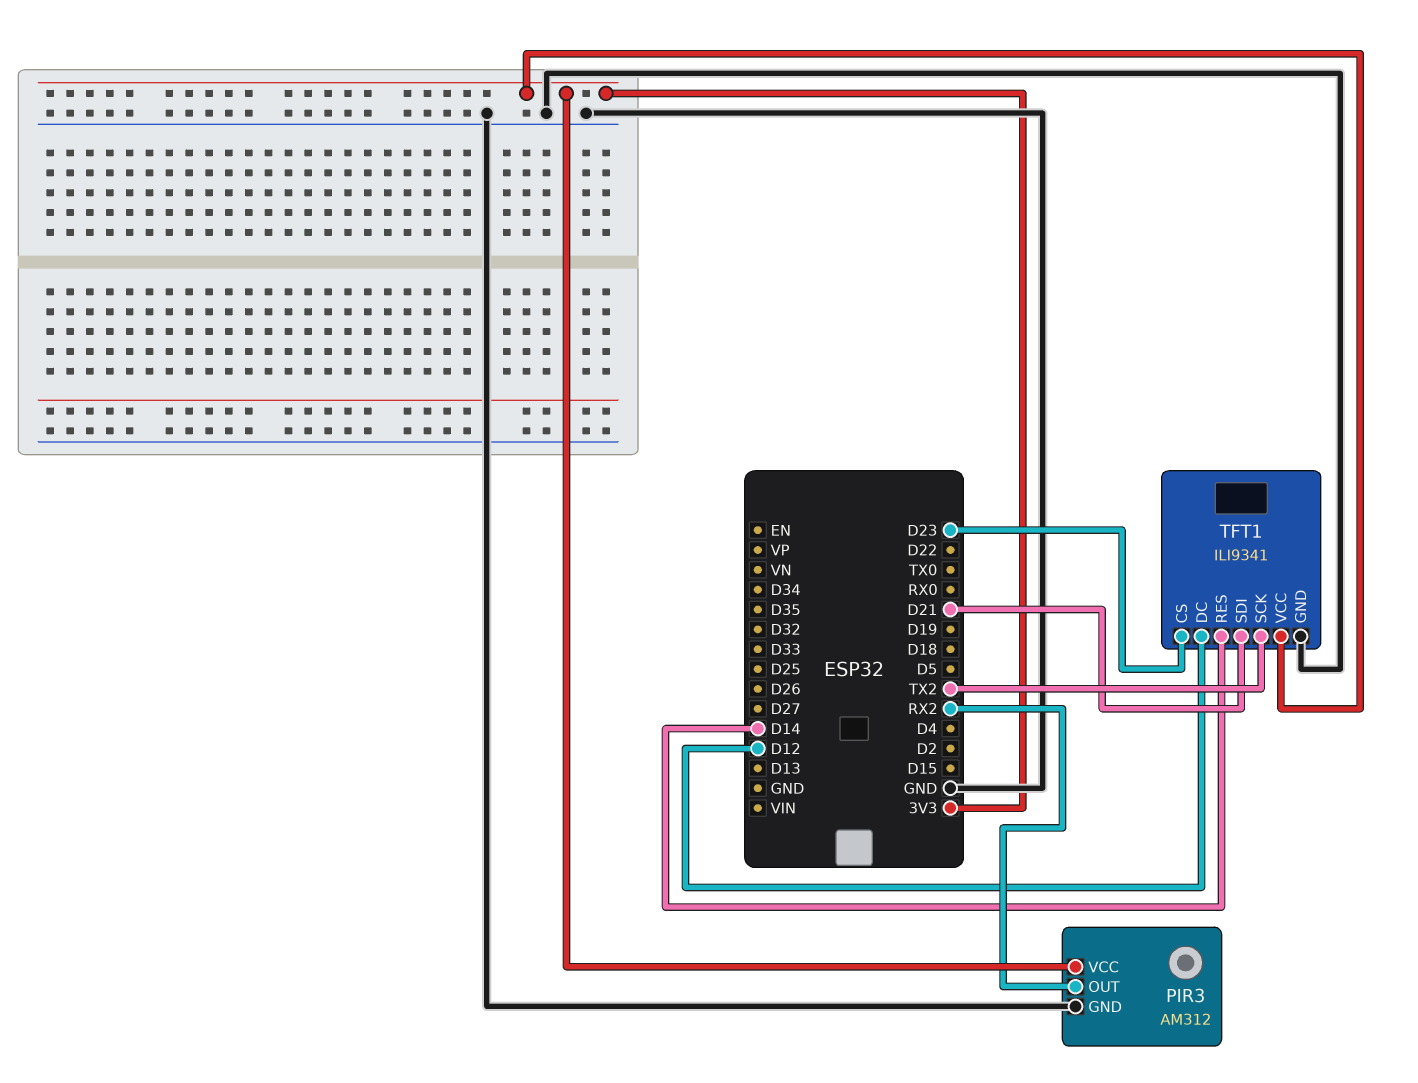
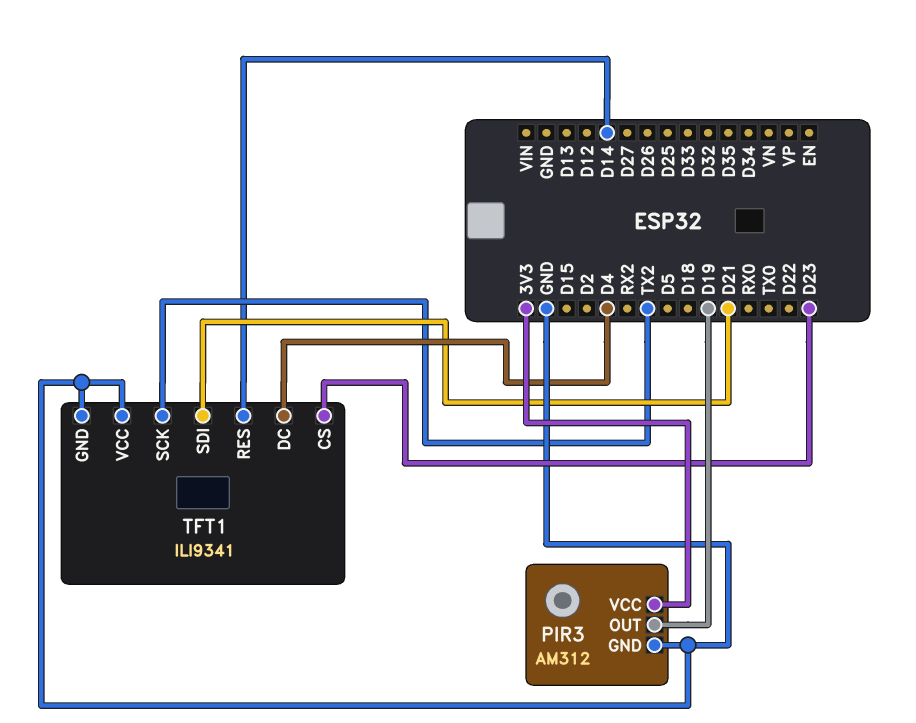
PIR3 pin OUT: RX2 -> D19
TFT1 pin DC: D12 -> D4
TFT1 pin VCC: 3V3 -> GND

